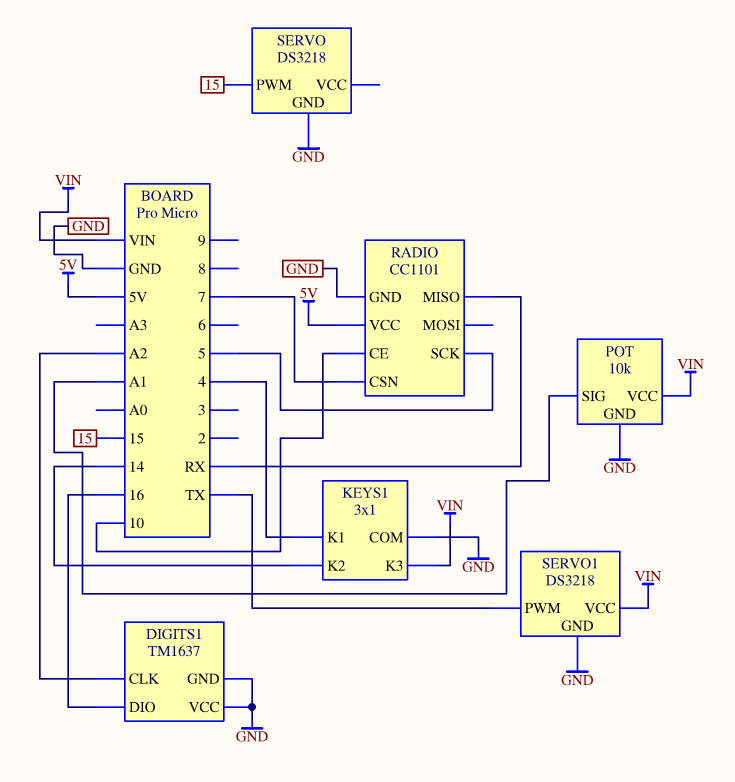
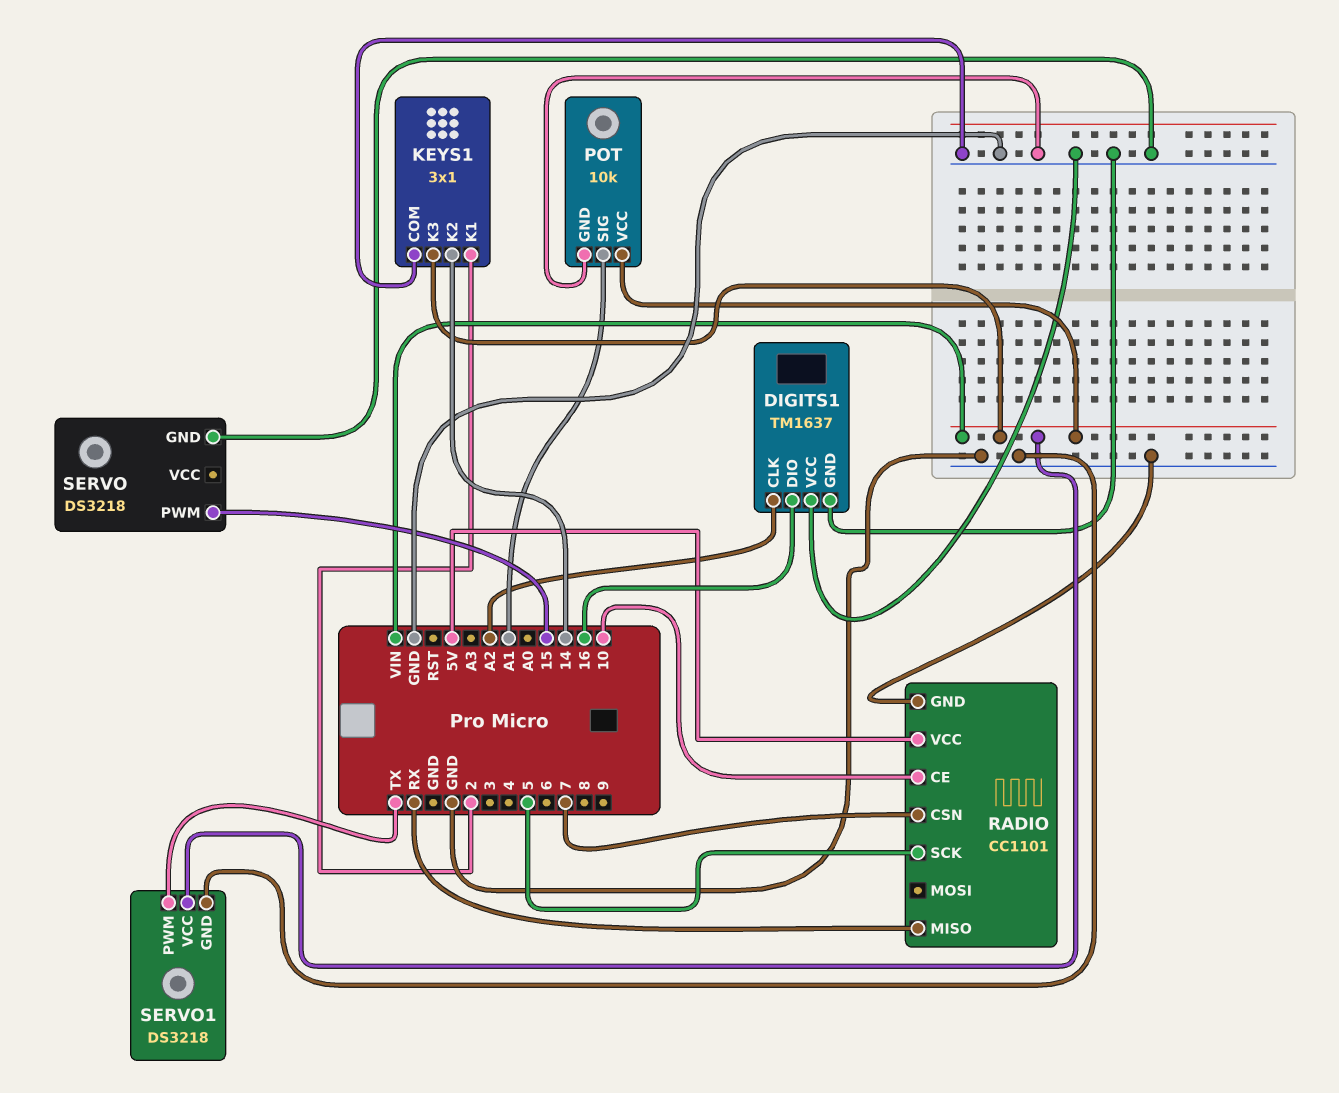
KEYS1 pin K1: 4 -> 2

